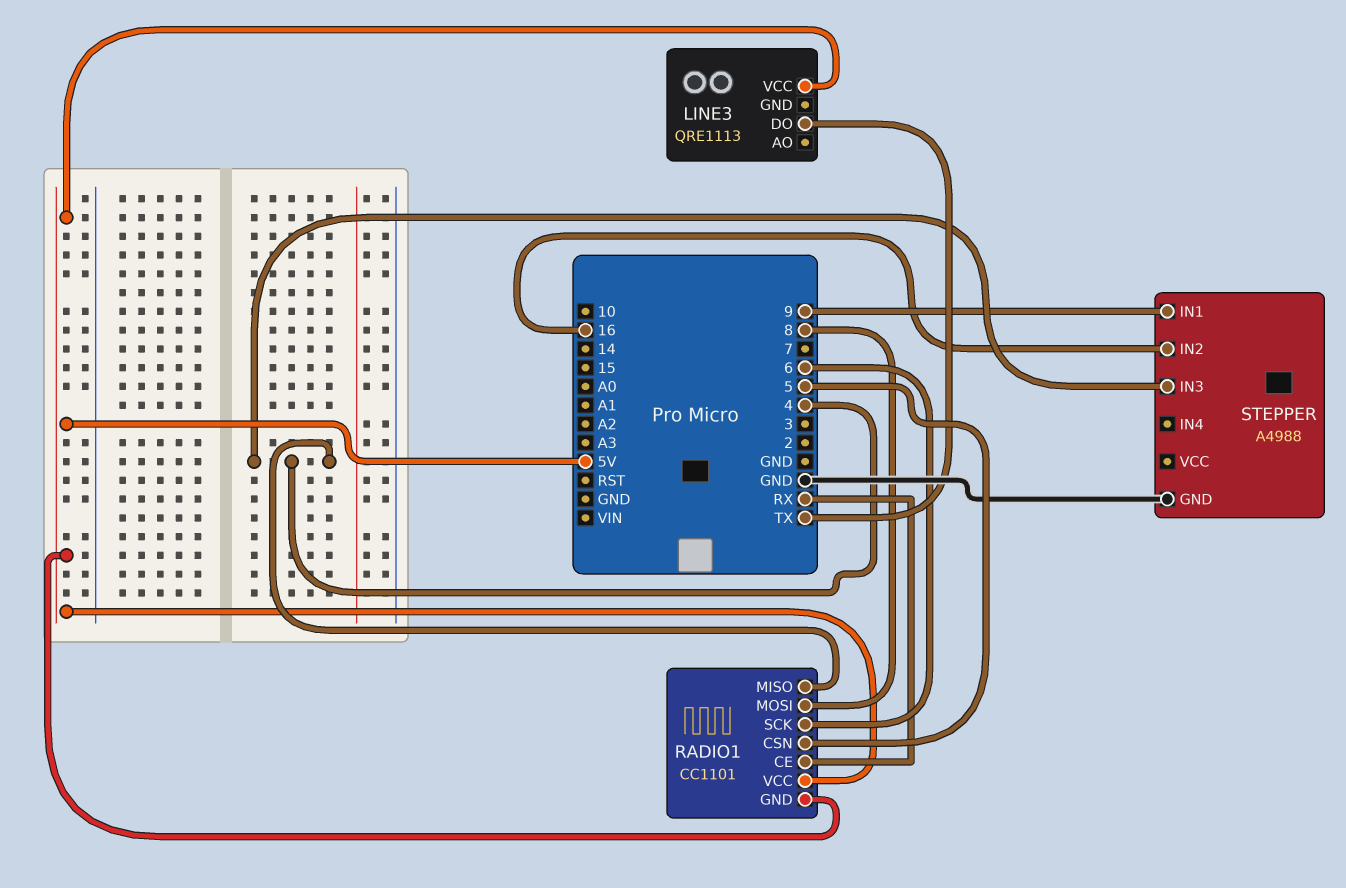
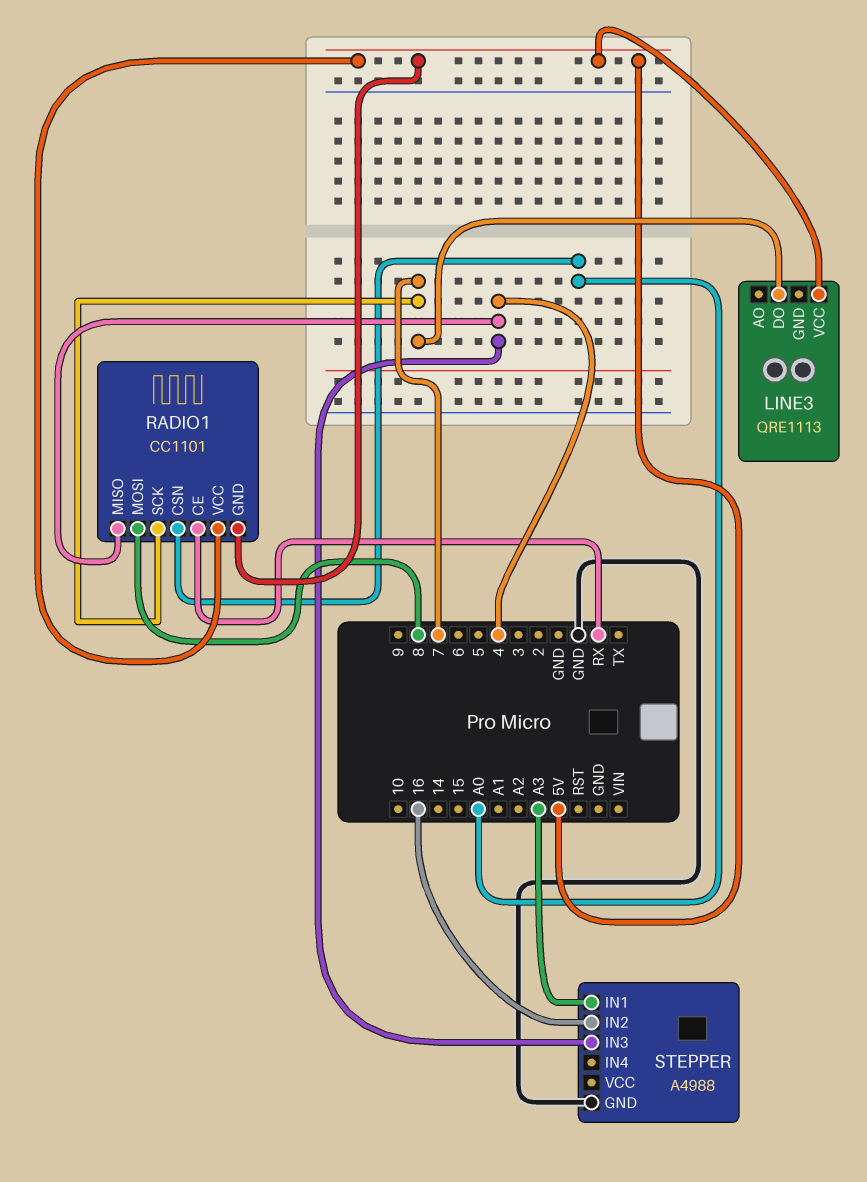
LINE3 pin DO: TX -> 7
RADIO1 pin CSN: 5 -> A0
RADIO1 pin SCK: 6 -> 7
STEPPER pin IN1: 9 -> A3

